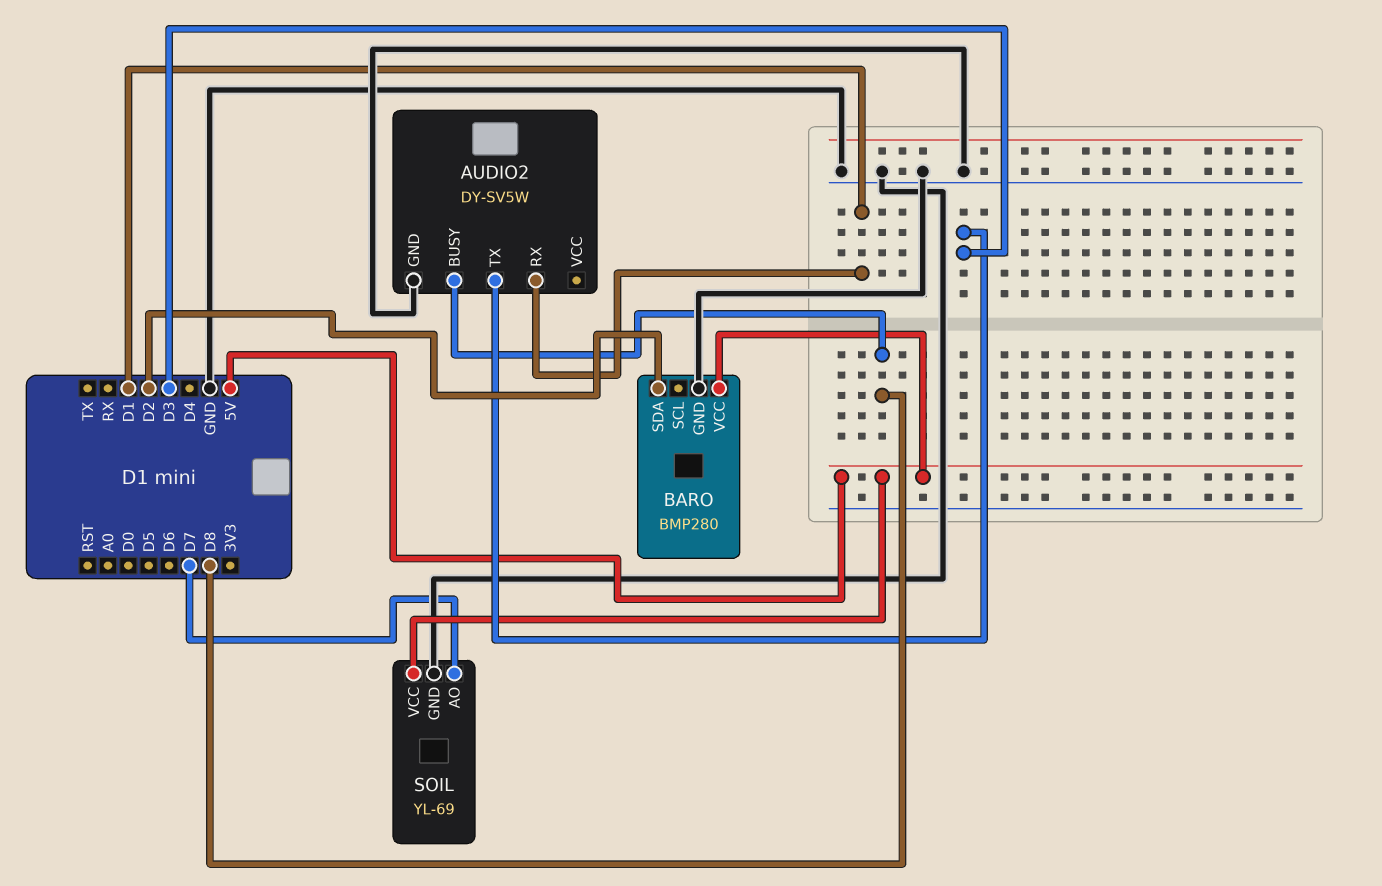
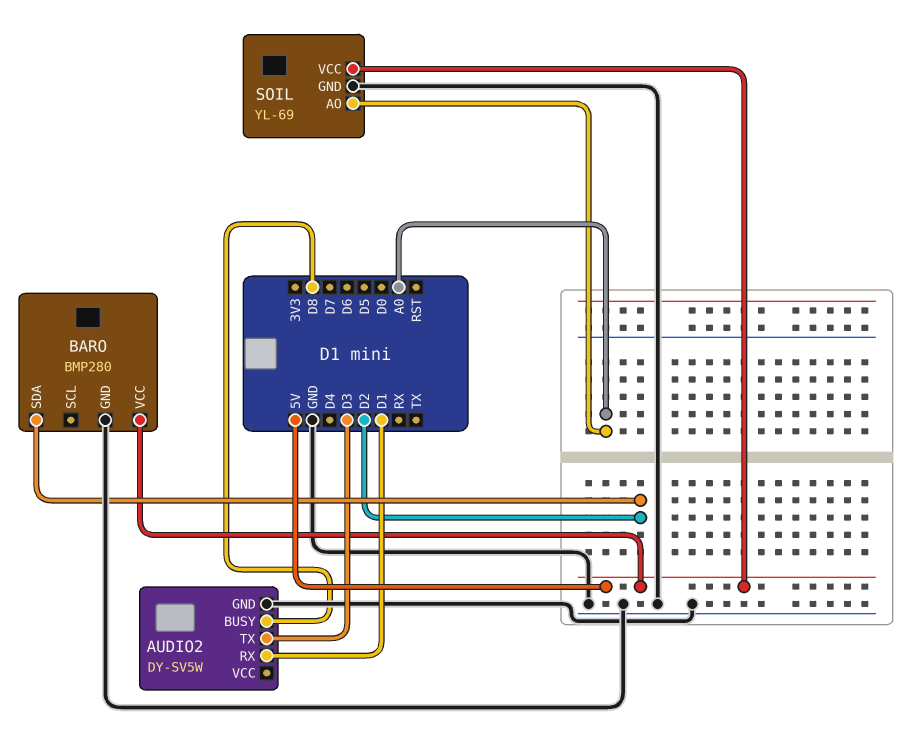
SOIL pin AO: D7 -> A0

